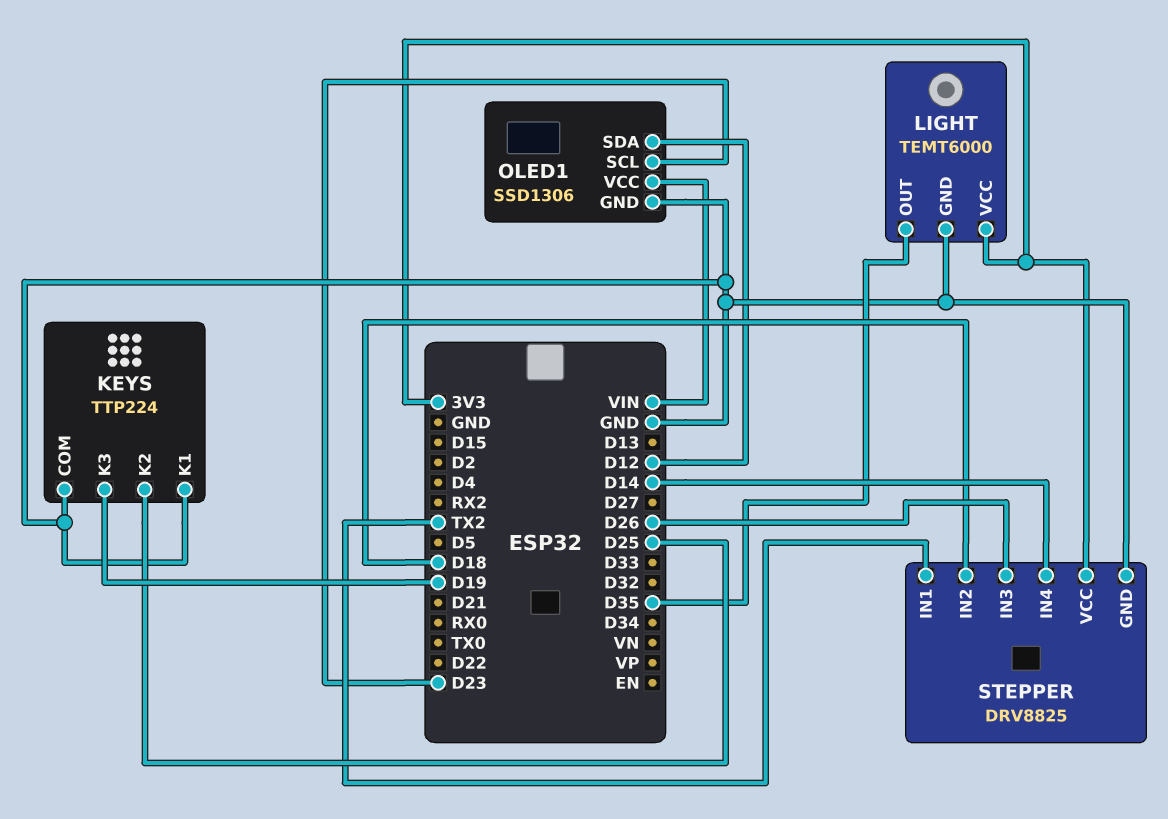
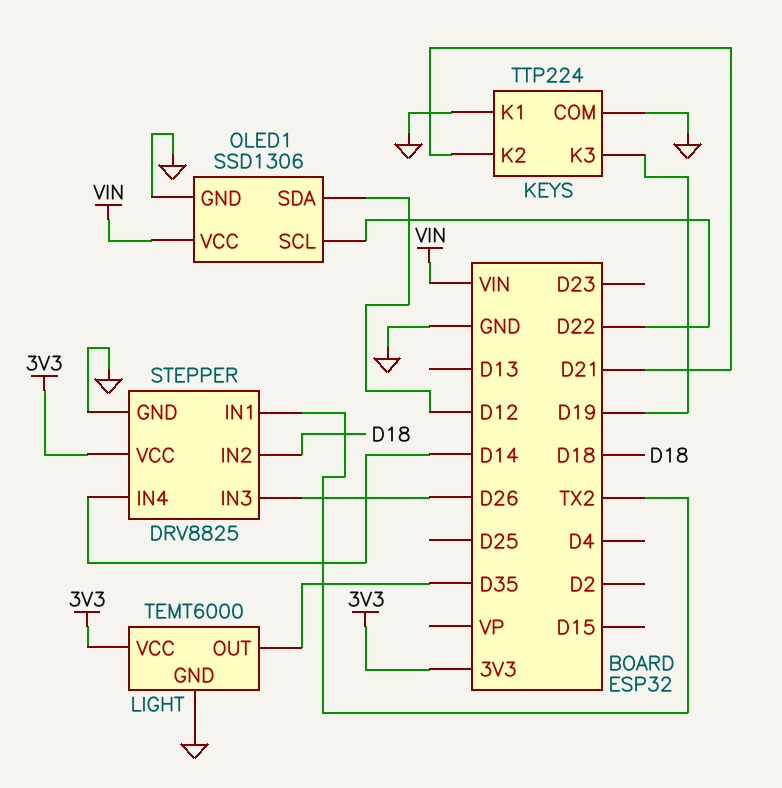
KEYS pin K2: D25 -> D21
OLED1 pin SCL: D23 -> D22

